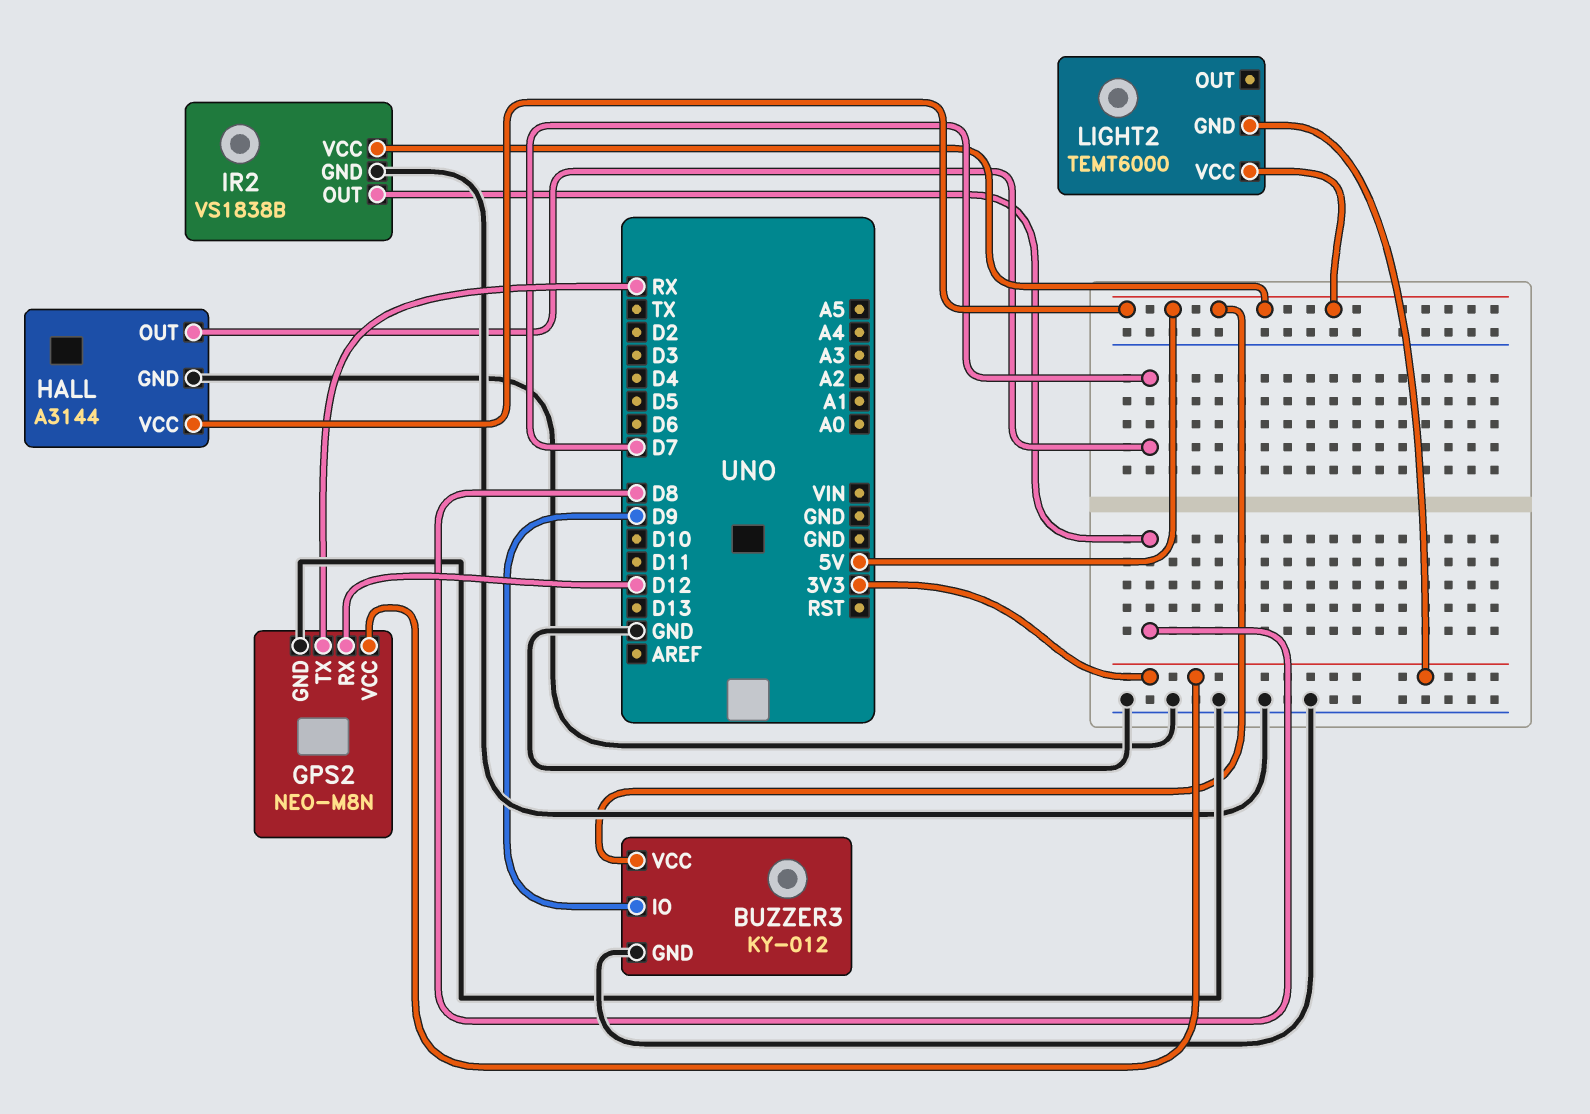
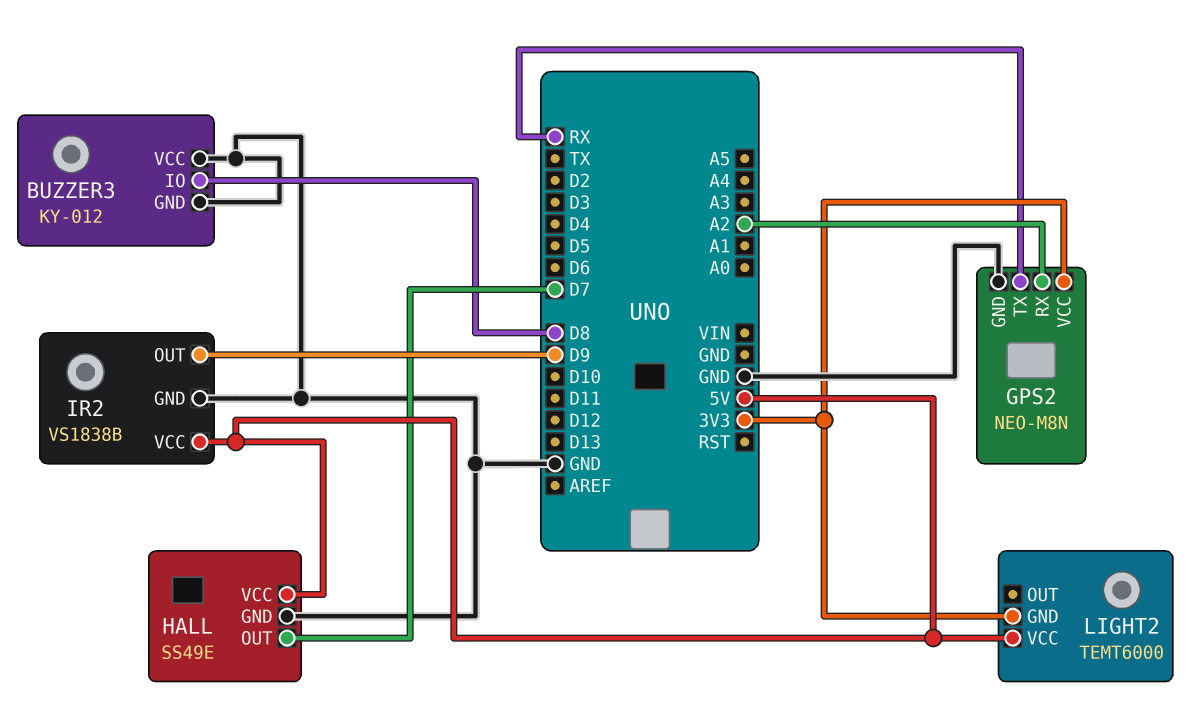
BUZZER3 pin IO: D9 -> D8
BUZZER3 pin VCC: 5V -> GND
GPS2 pin RX: D12 -> A2
HALL: A3144 -> SS49E
IR2 pin OUT: D8 -> D9

